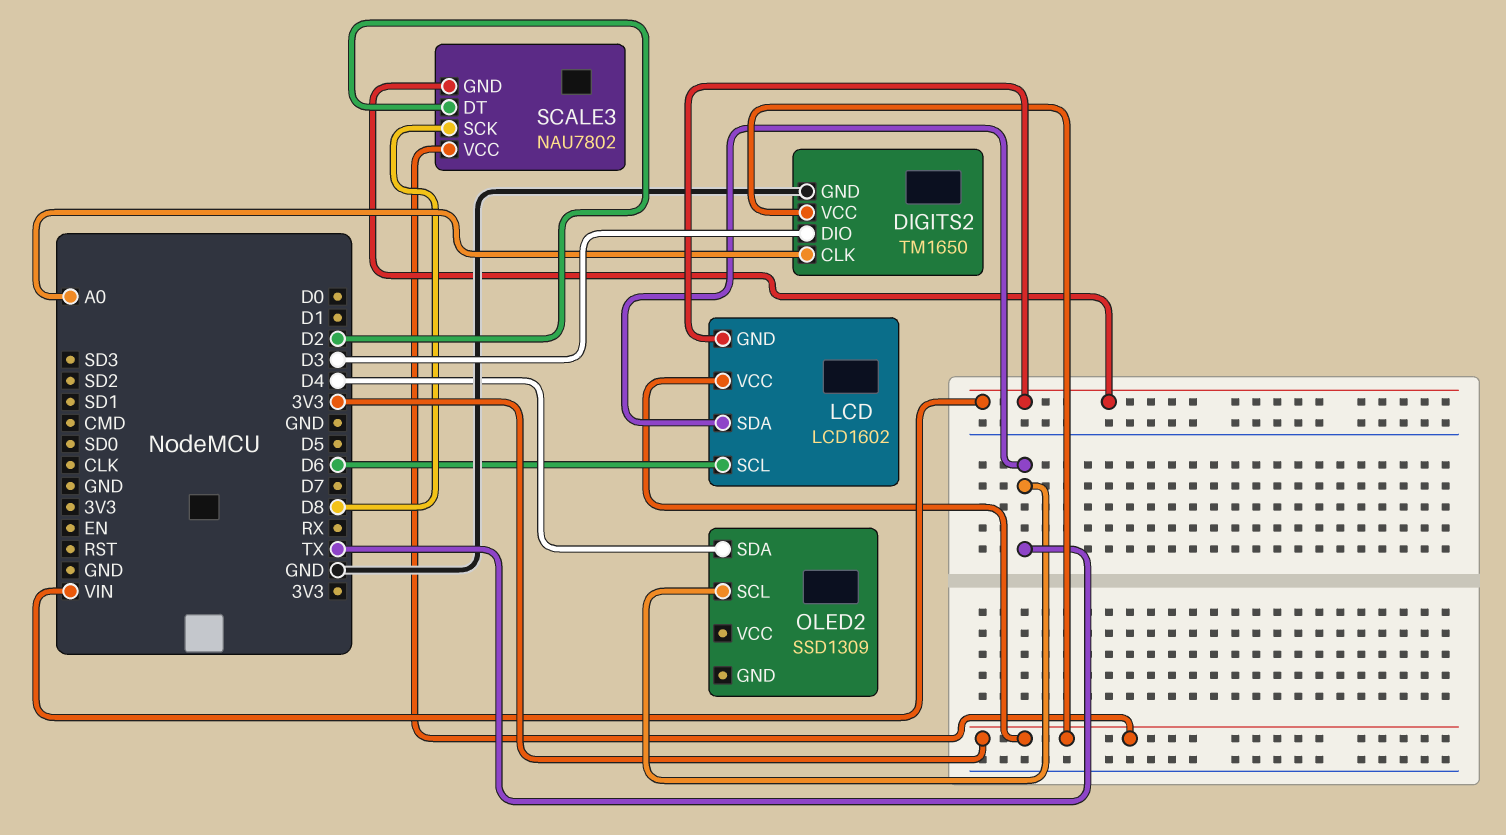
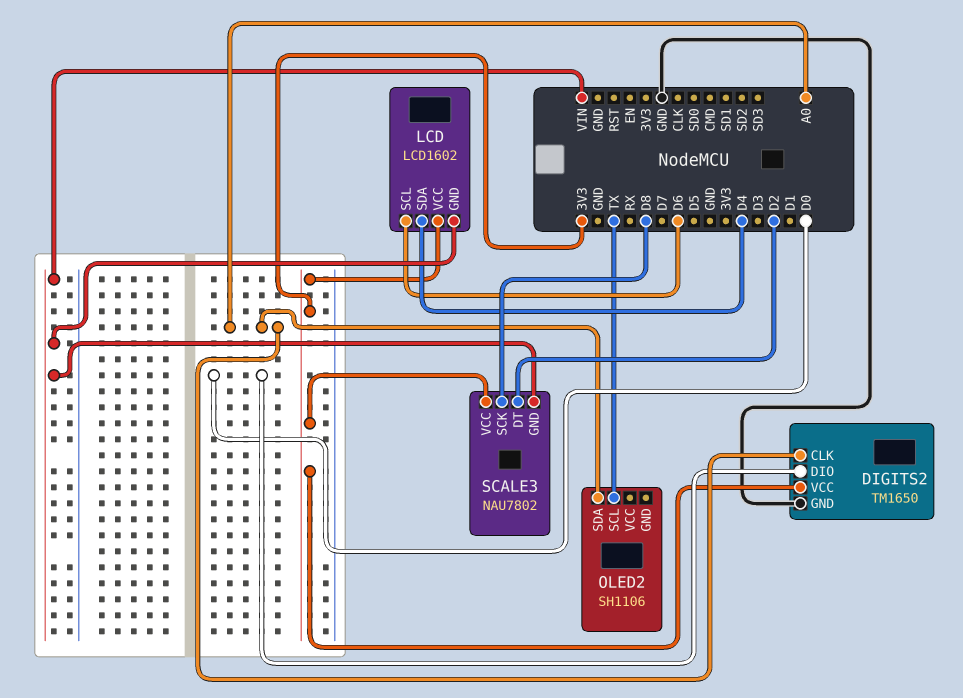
DIGITS2 pin DIO: D3 -> D0
LCD pin SDA: TX -> D4
OLED2: SSD1309 -> SH1106
OLED2 pin SDA: D4 -> A0

